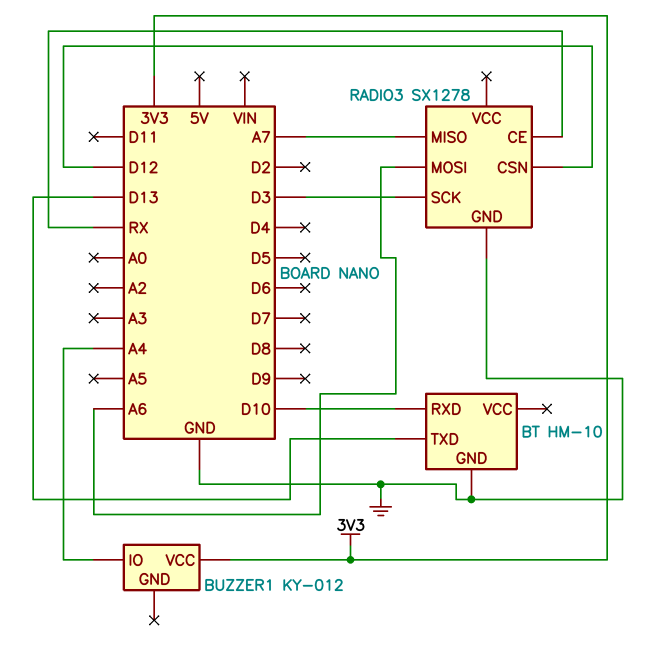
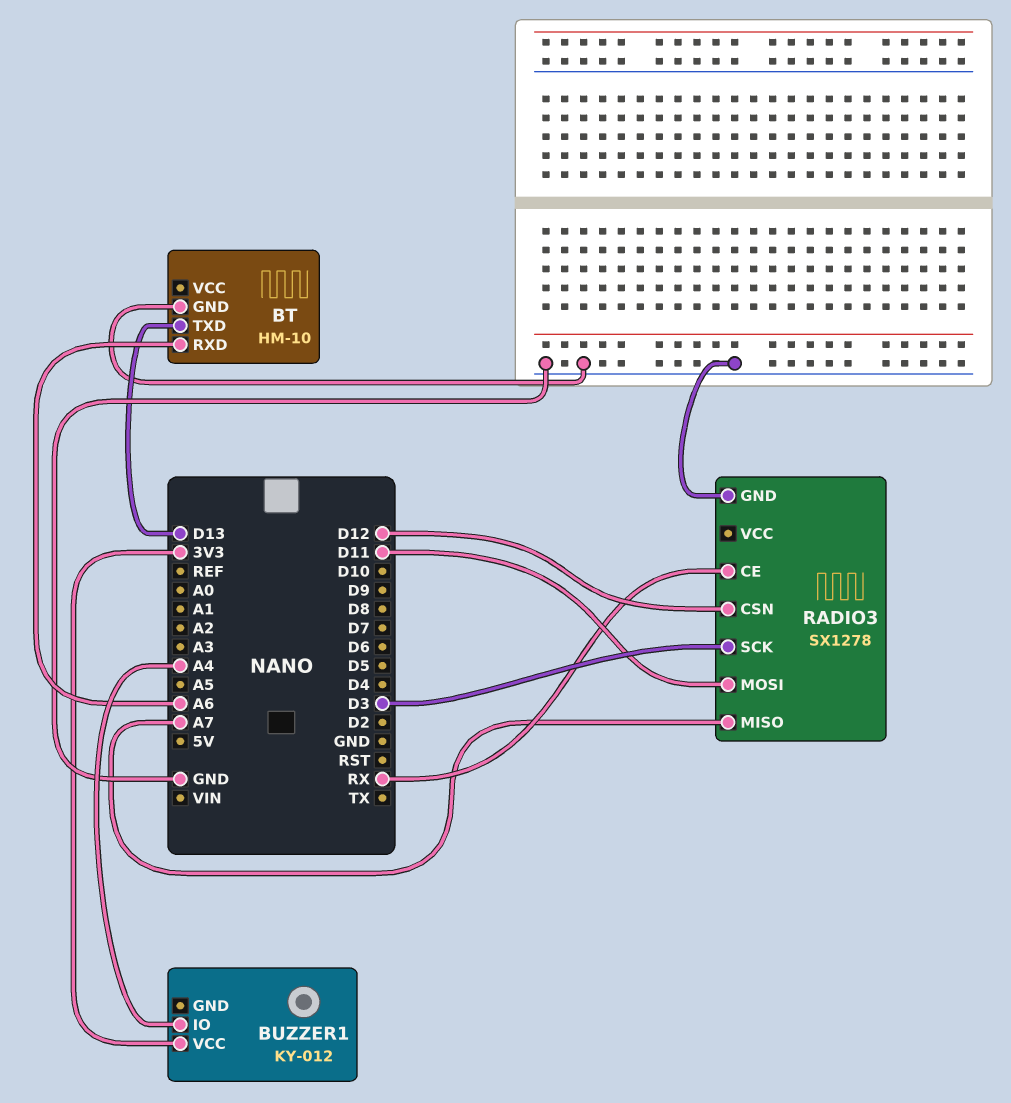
BT pin RXD: D10 -> A6
RADIO3 pin MOSI: A6 -> D11

